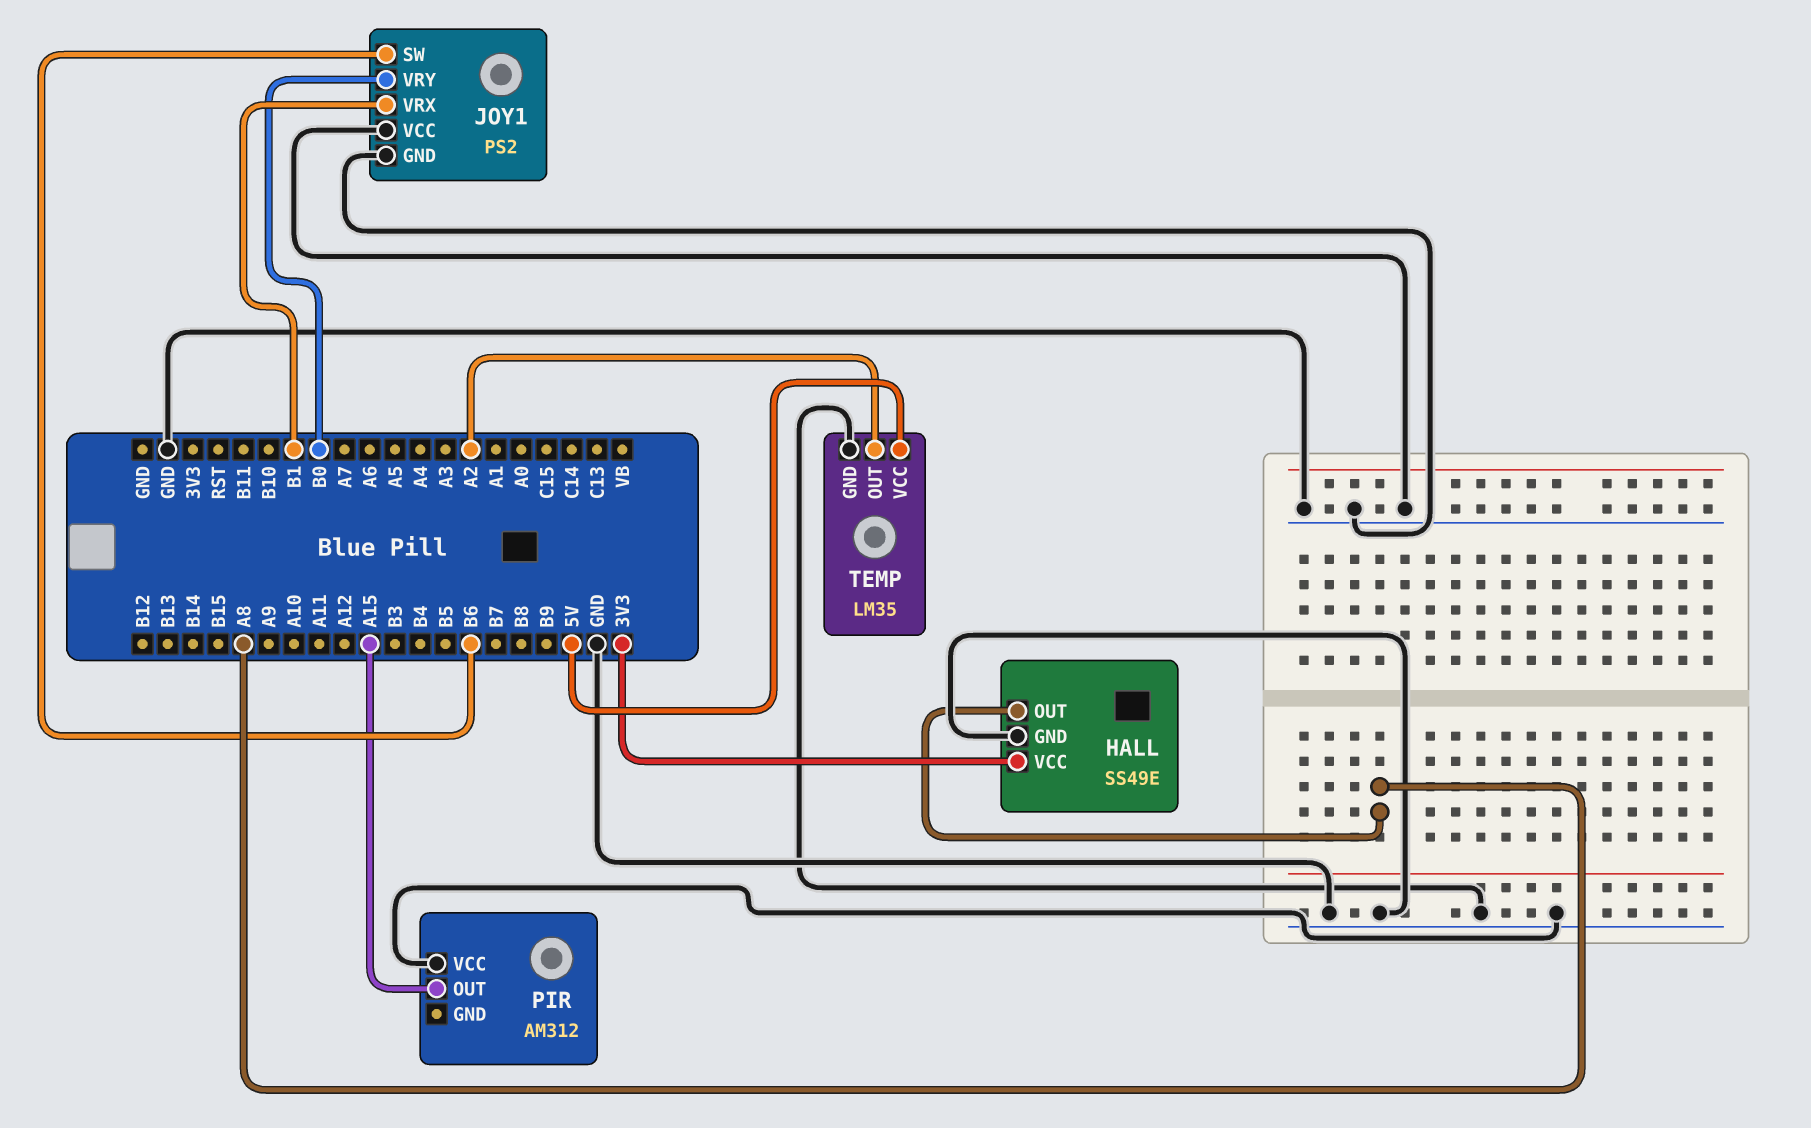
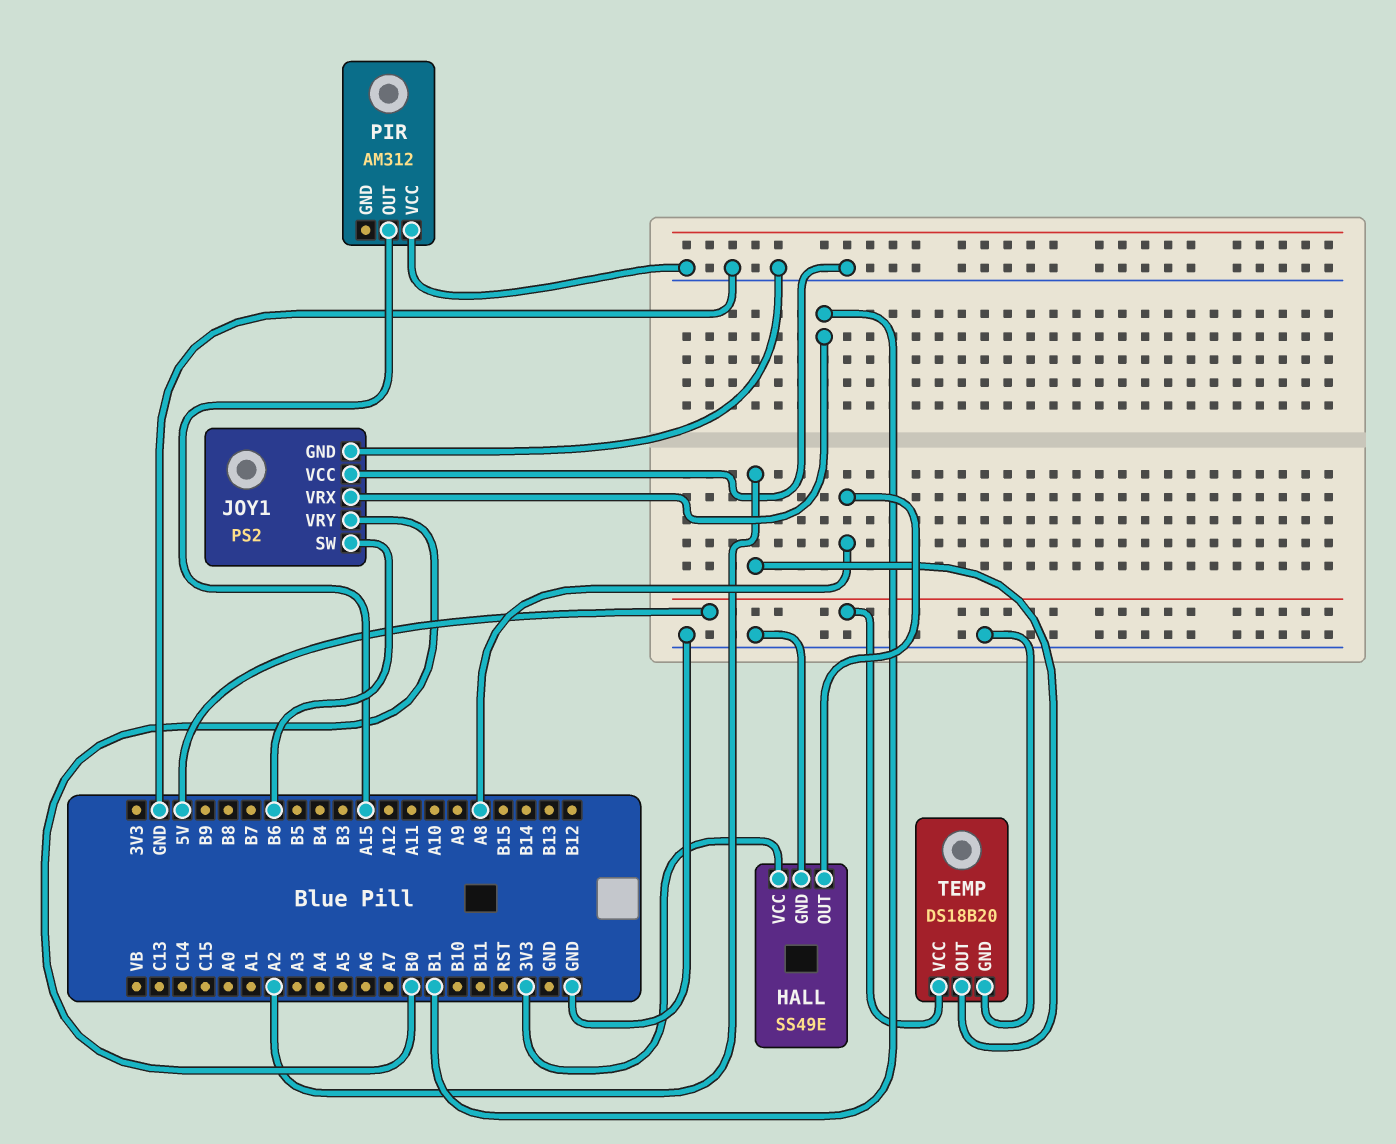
TEMP: LM35 -> DS18B20

